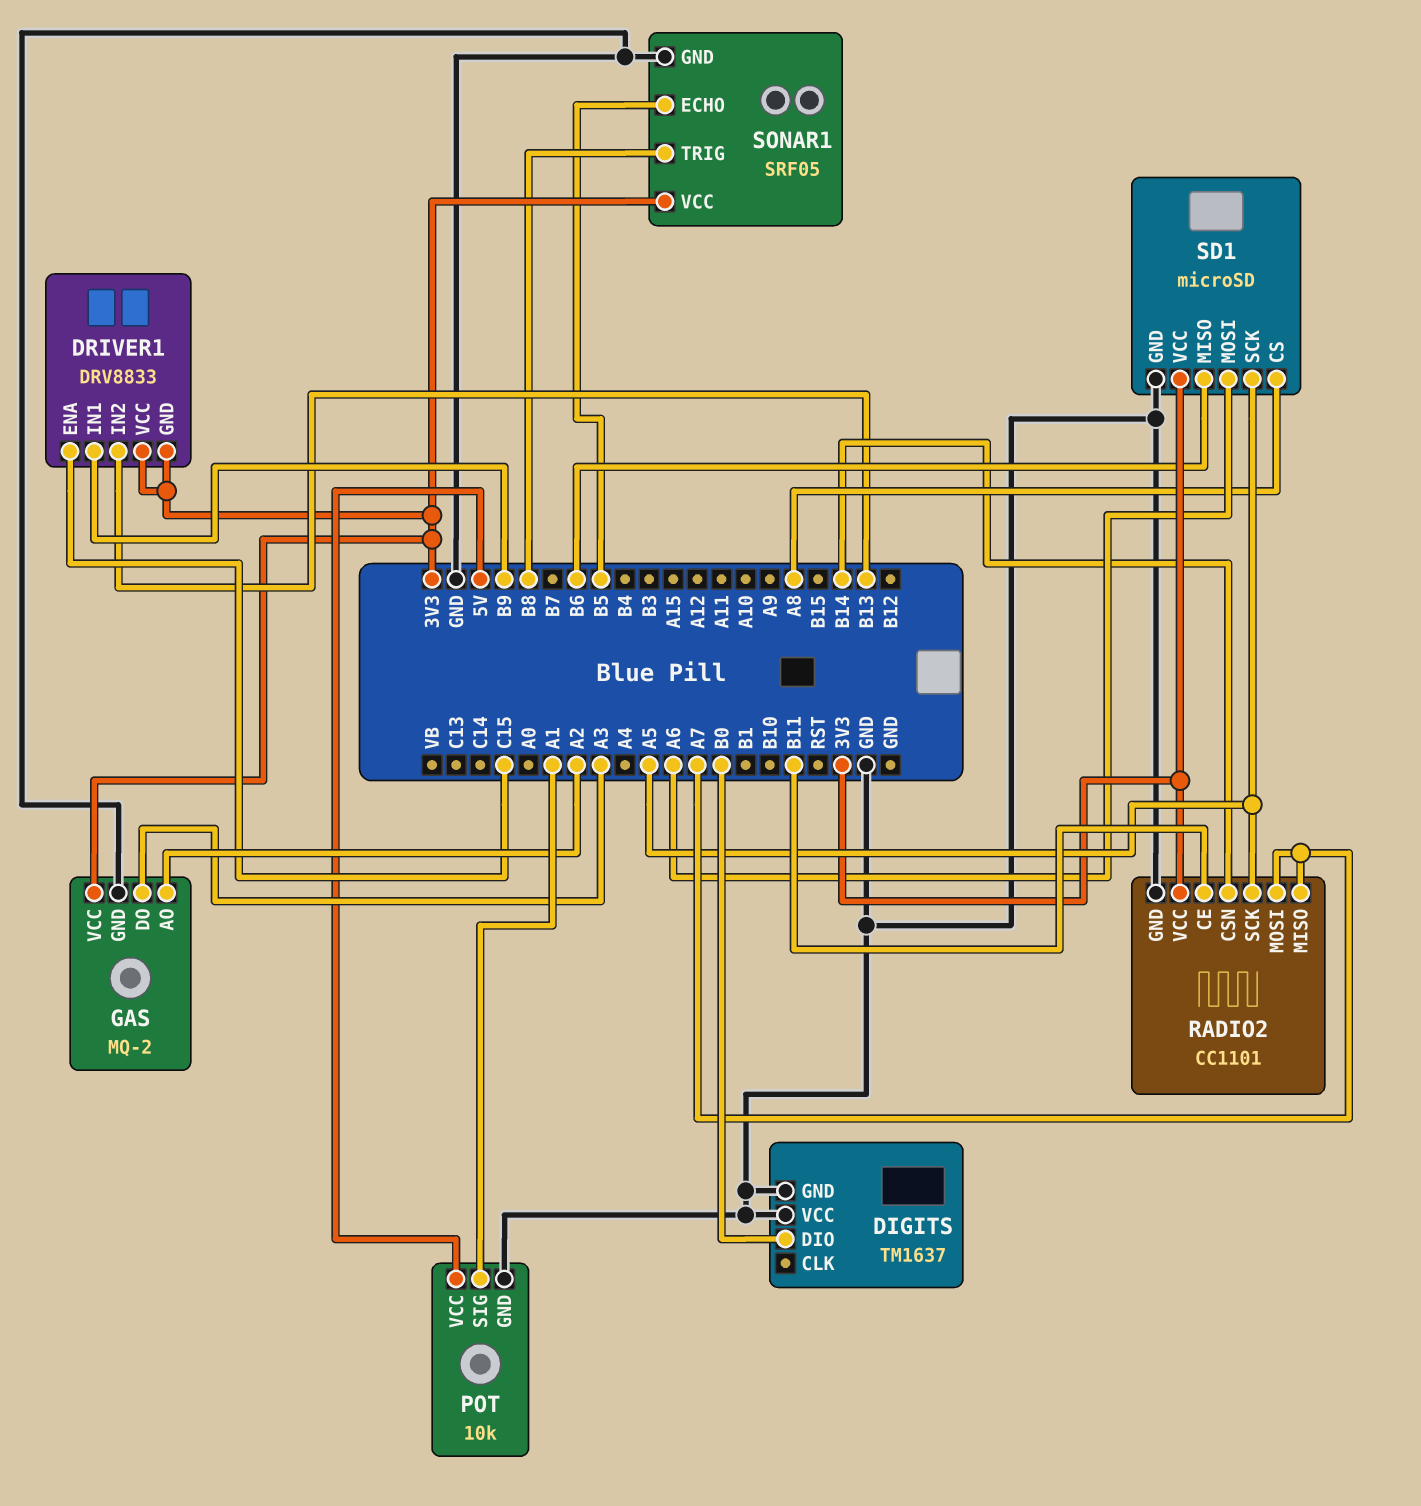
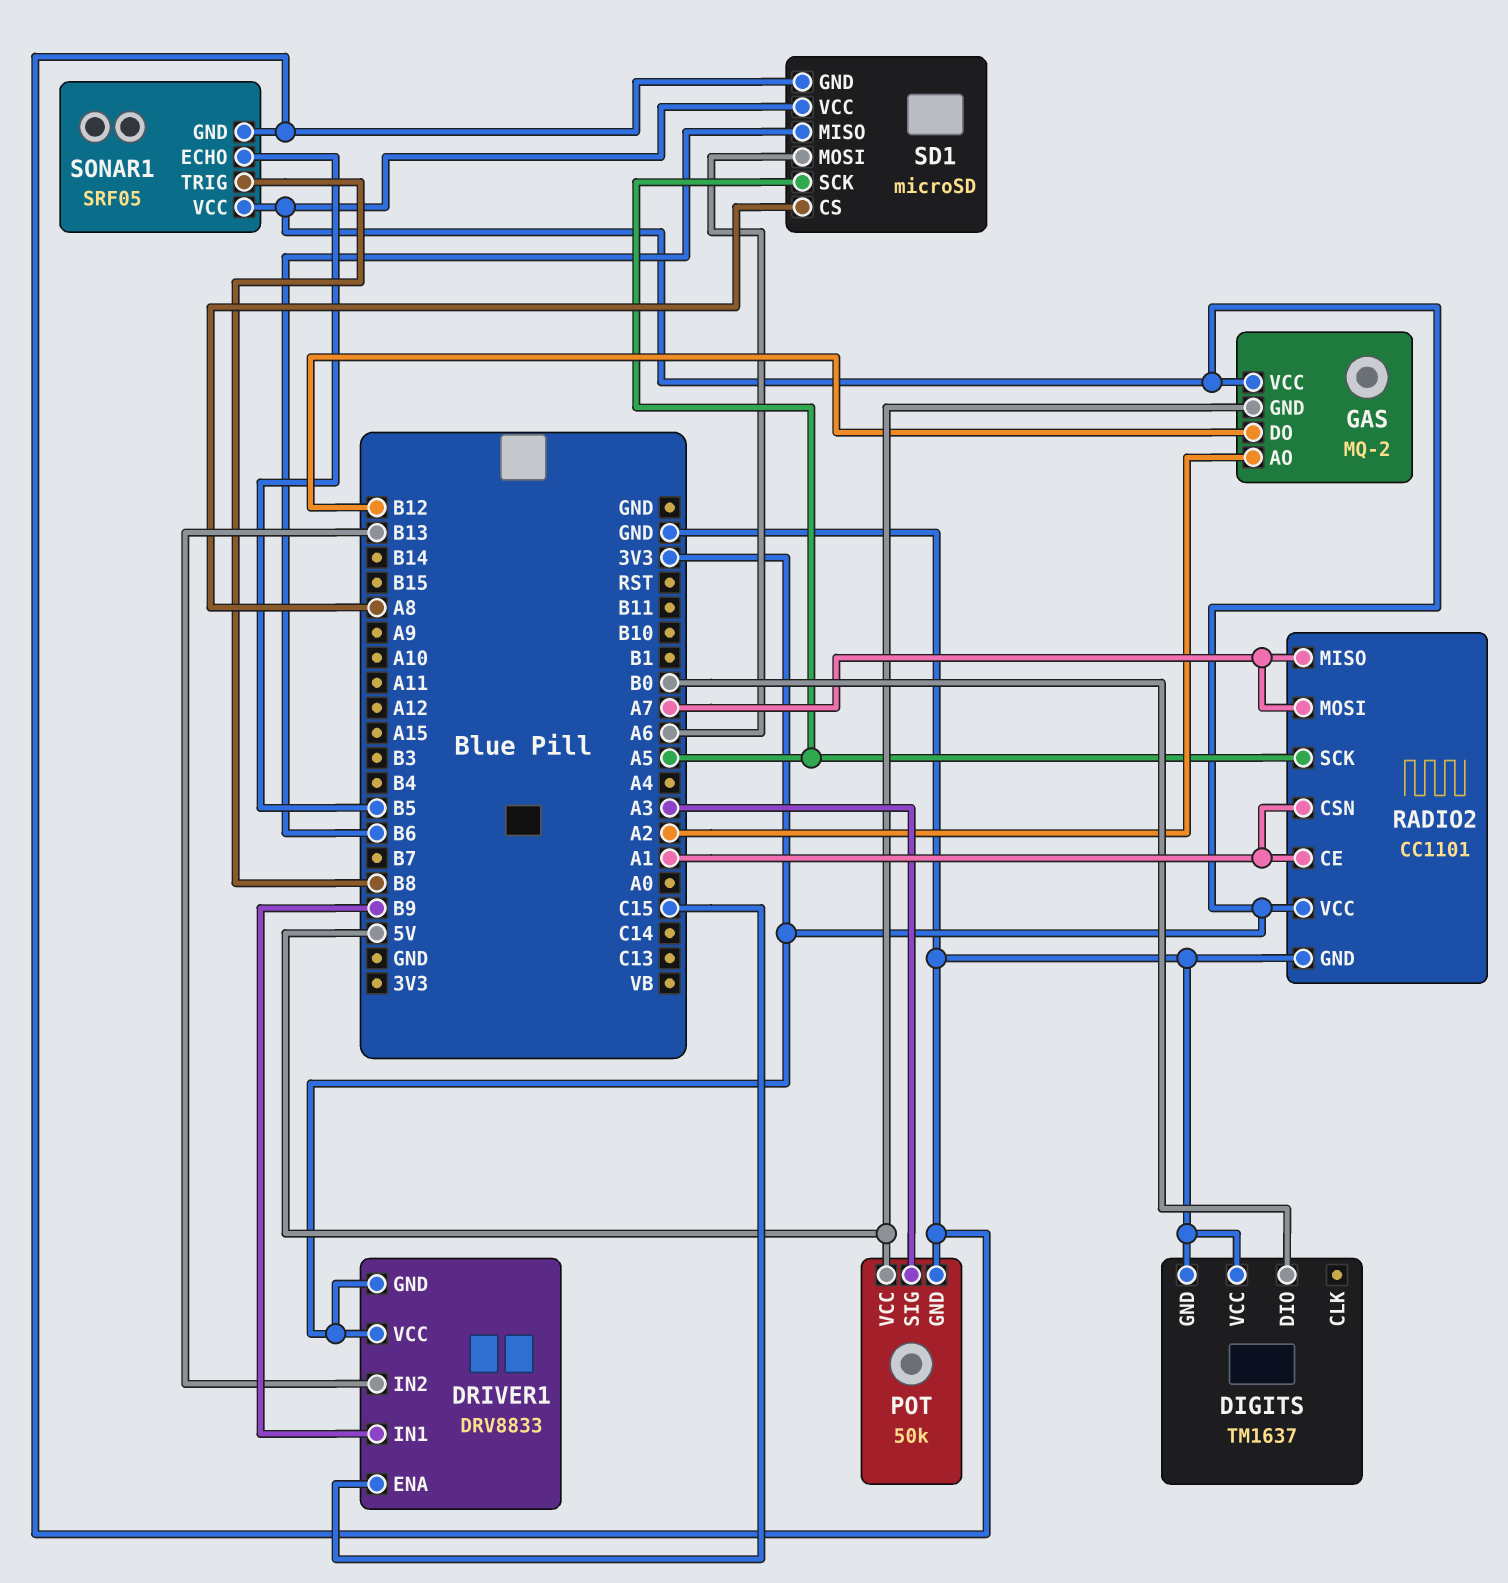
GAS pin DO: A3 -> B12
GAS pin GND: GND -> 5V
POT: 10k -> 50k
POT pin SIG: A1 -> A3
RADIO2 pin CE: B11 -> A1
RADIO2 pin CSN: B14 -> A1

